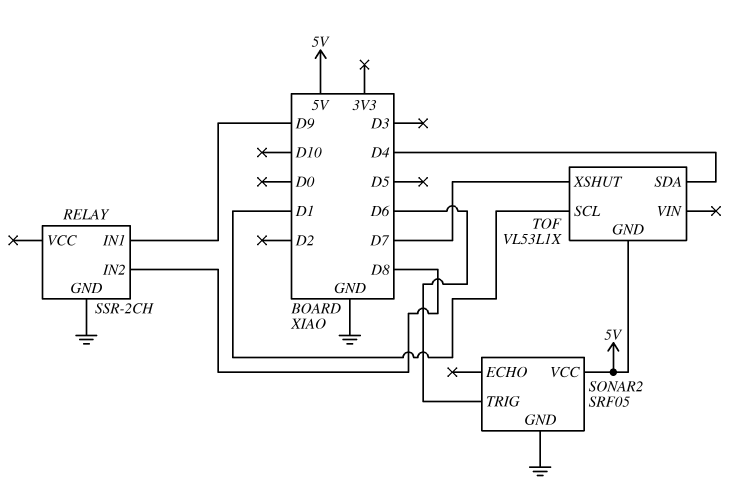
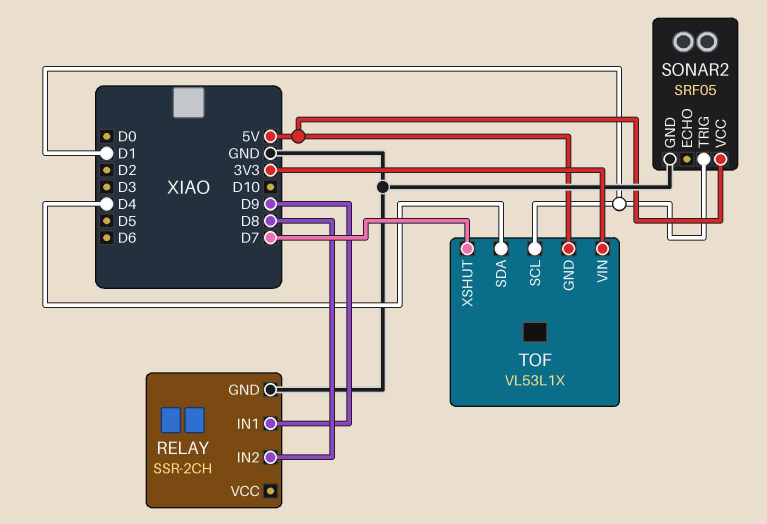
SONAR2 pin TRIG: D6 -> D1
TOF pin VIN: none -> 3V3

